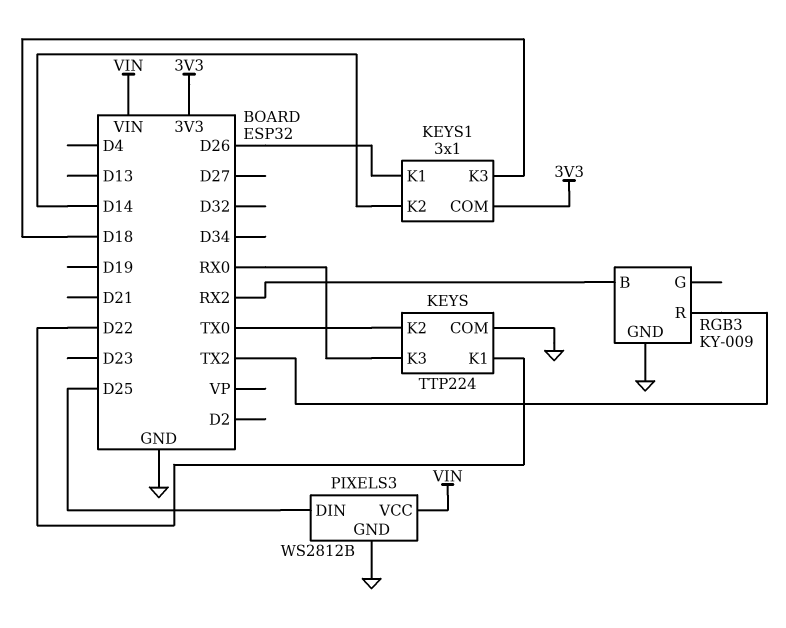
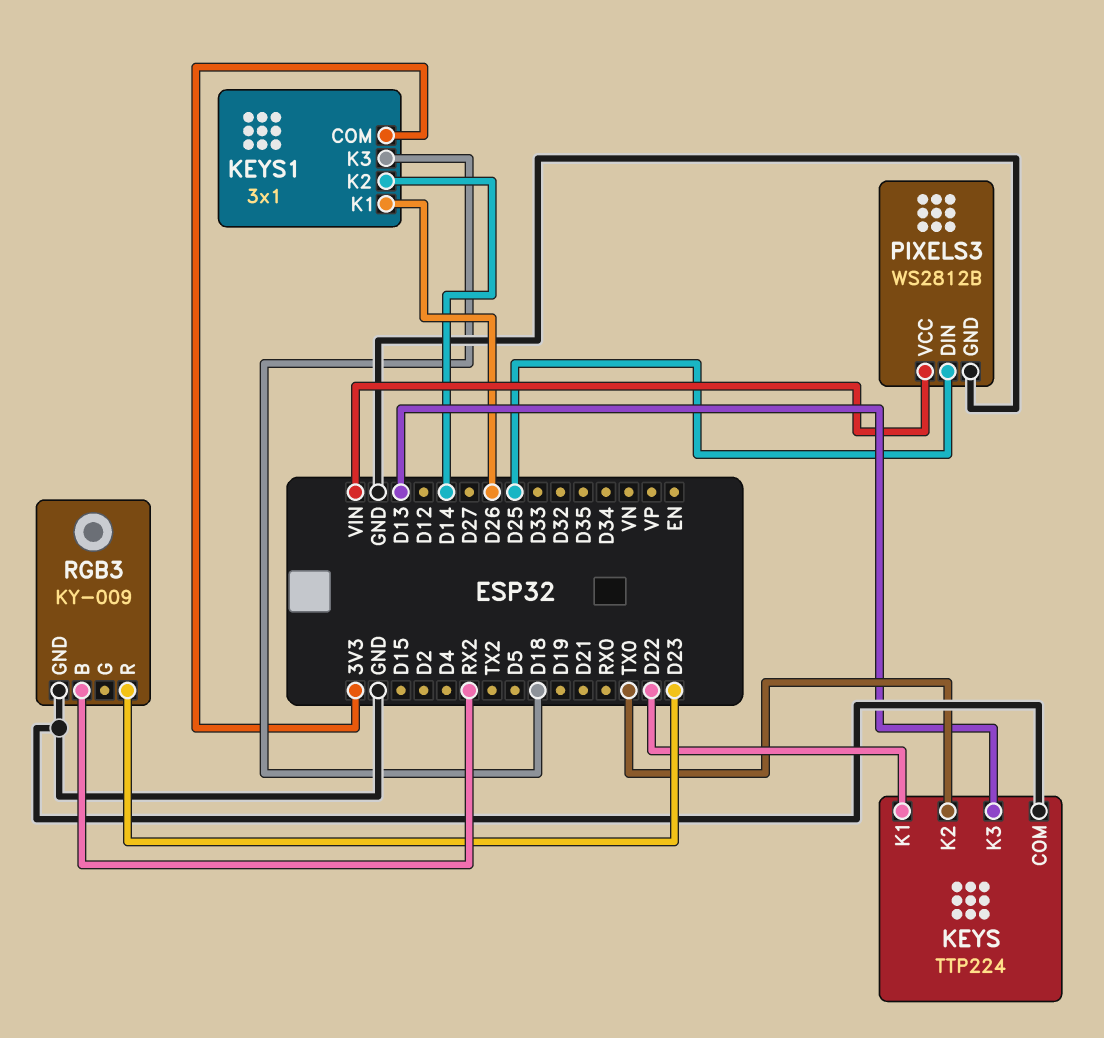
KEYS pin K3: RX0 -> D13
RGB3 pin R: TX2 -> D23

